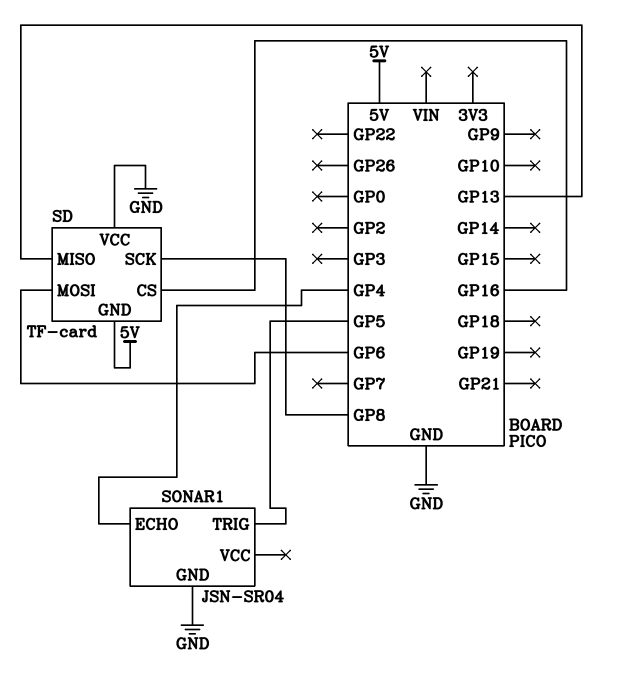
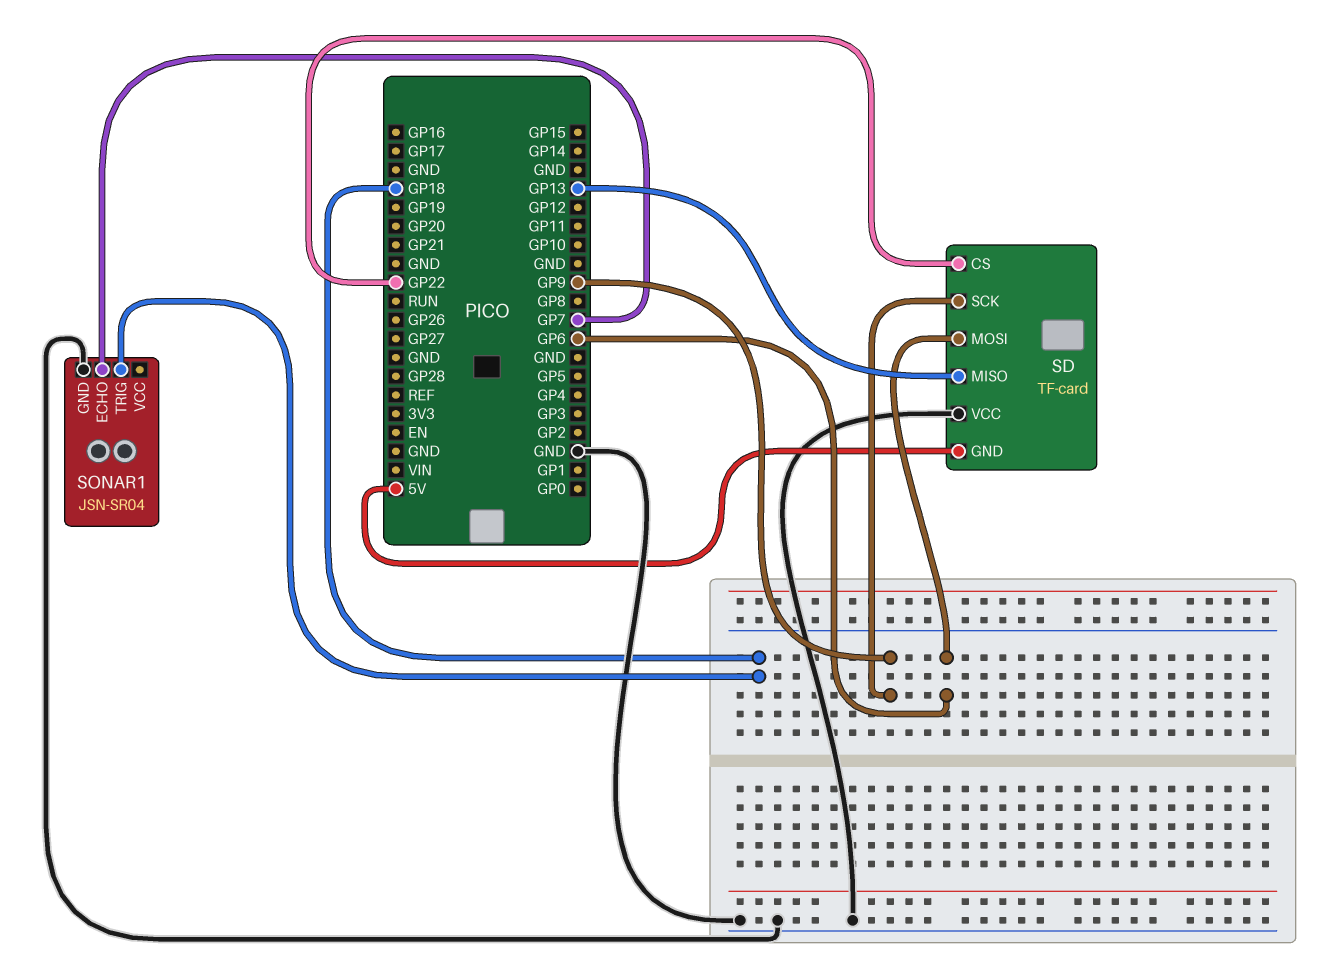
SD pin CS: GP16 -> GP22
SD pin SCK: GP8 -> GP9
SONAR1 pin ECHO: GP4 -> GP7
SONAR1 pin TRIG: GP5 -> GP18

